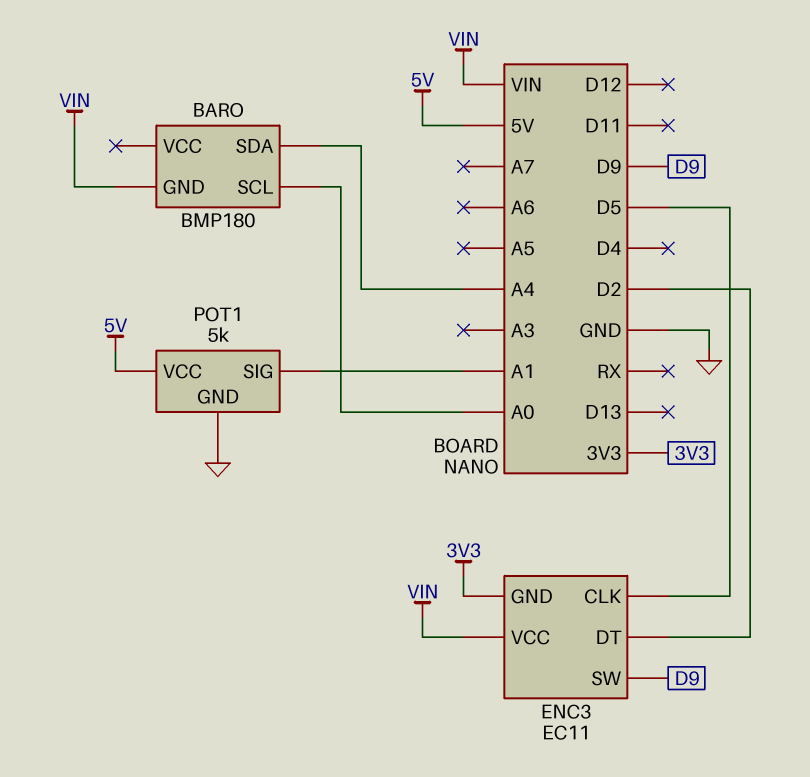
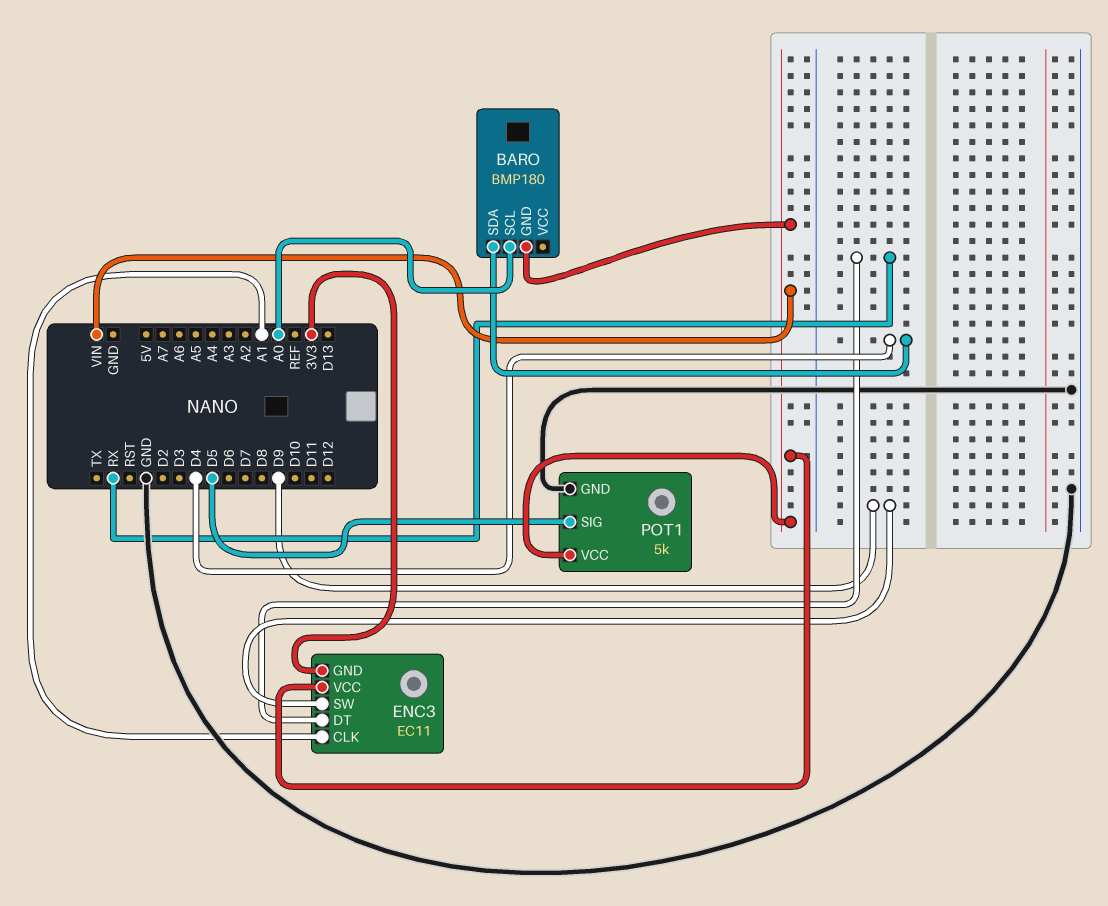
BARO pin SDA: A4 -> D4
ENC3 pin CLK: D5 -> A1
ENC3 pin DT: D2 -> RX
POT1 pin SIG: A1 -> D5
POT1 pin VCC: 5V -> VIN

